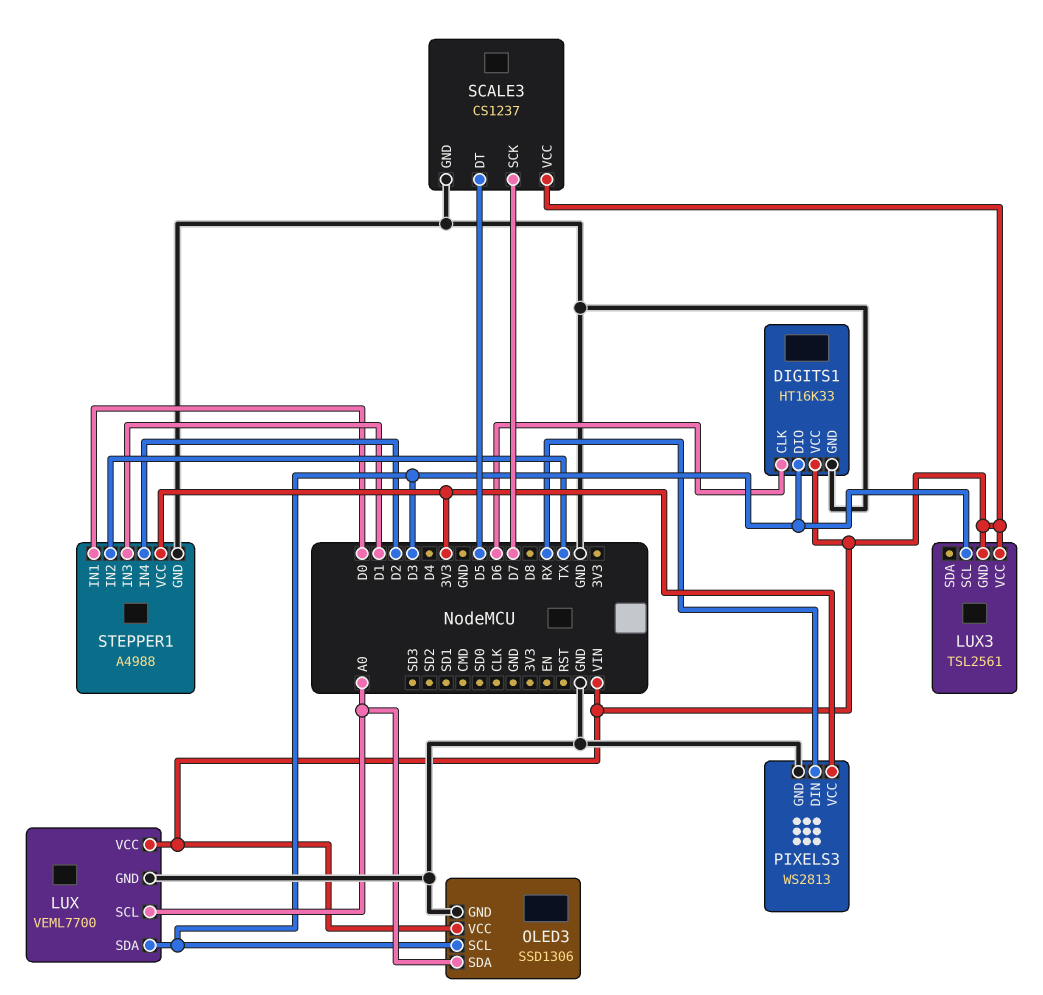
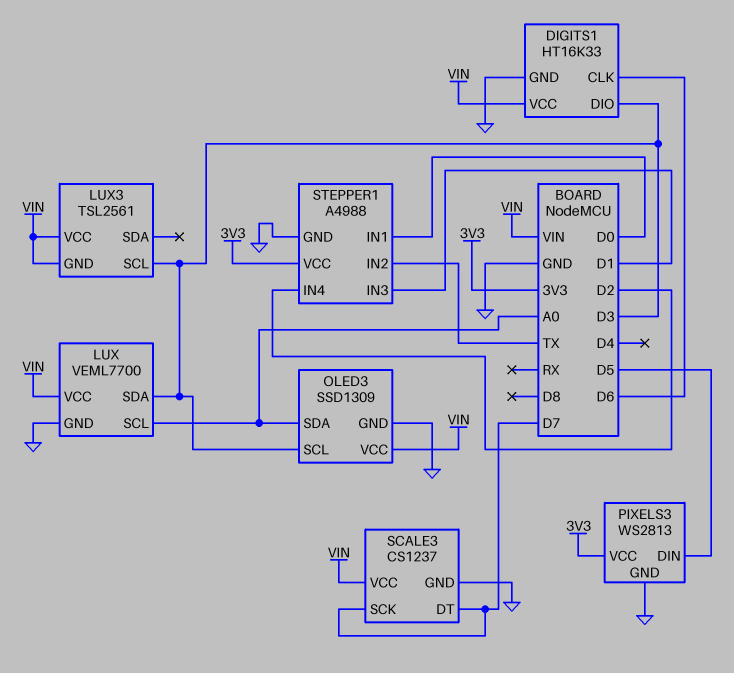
OLED3: SSD1306 -> SSD1309
PIXELS3 pin DIN: RX -> D5
SCALE3 pin DT: D5 -> D7

